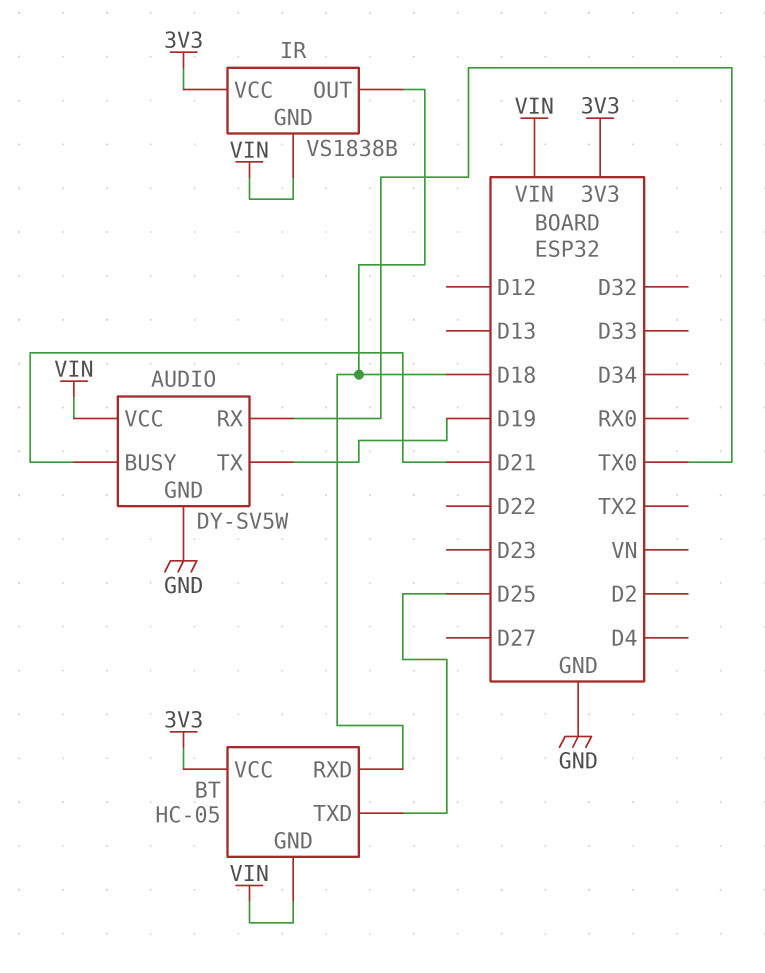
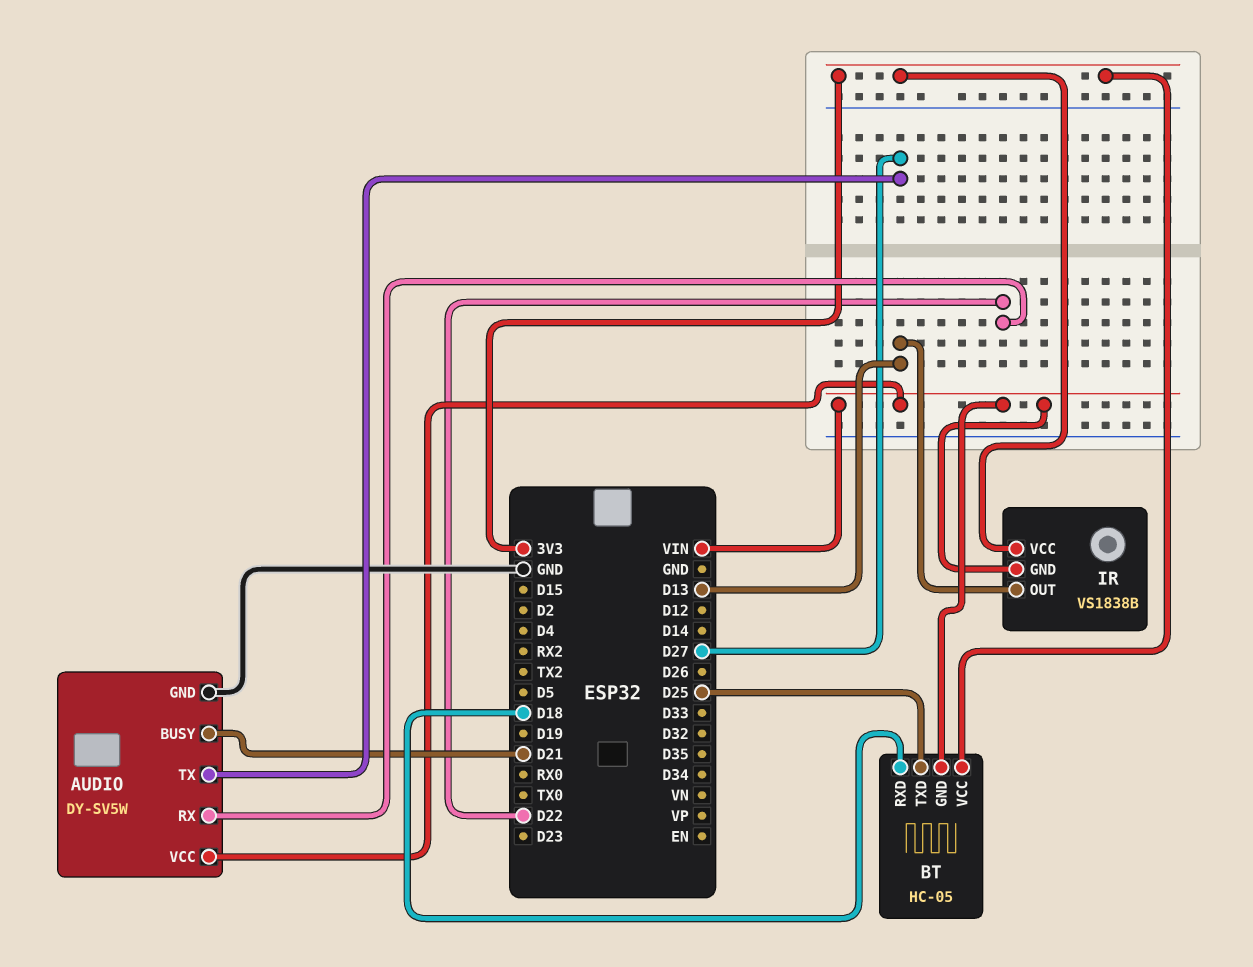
AUDIO pin RX: TX0 -> D22
AUDIO pin TX: D19 -> D27
IR pin OUT: D18 -> D13

